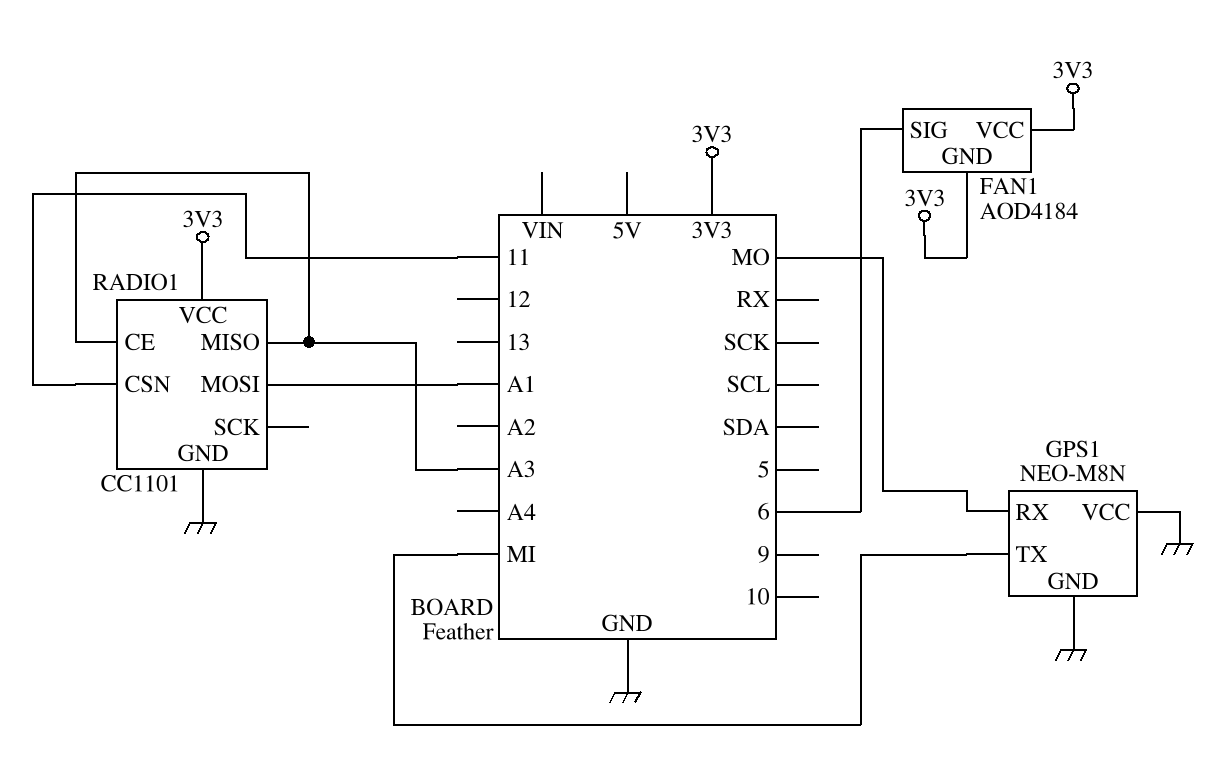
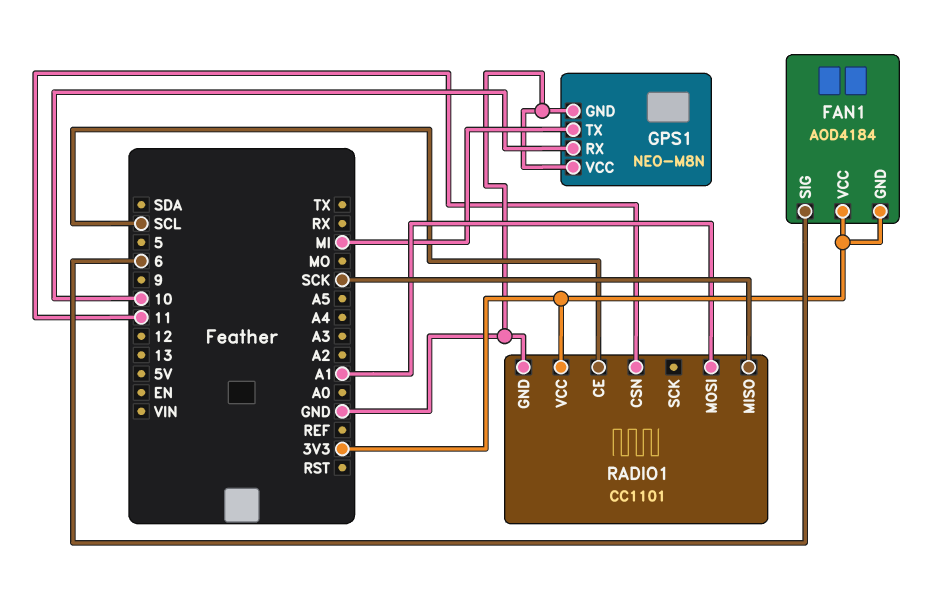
GPS1 pin RX: MO -> 10
RADIO1 pin CE: A3 -> SCL
RADIO1 pin MISO: A3 -> SCK

